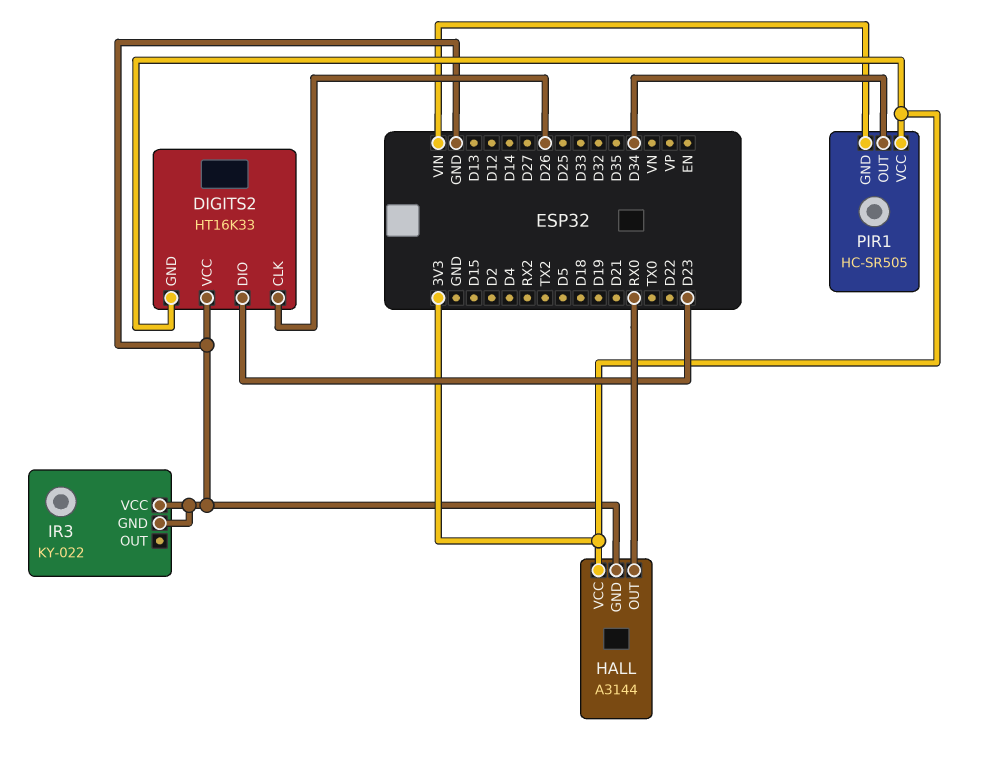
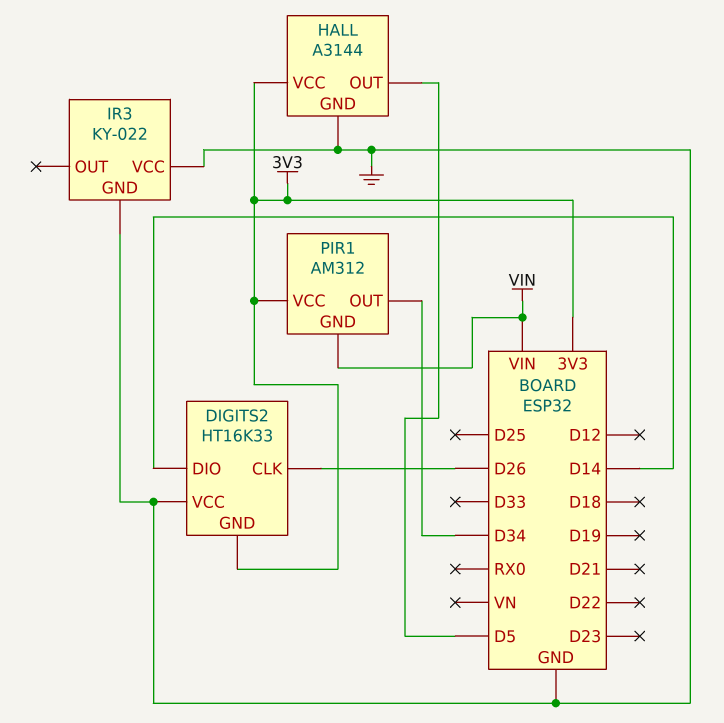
DIGITS2 pin DIO: D23 -> D14
HALL pin OUT: RX0 -> D5
PIR1: HC-SR505 -> AM312

